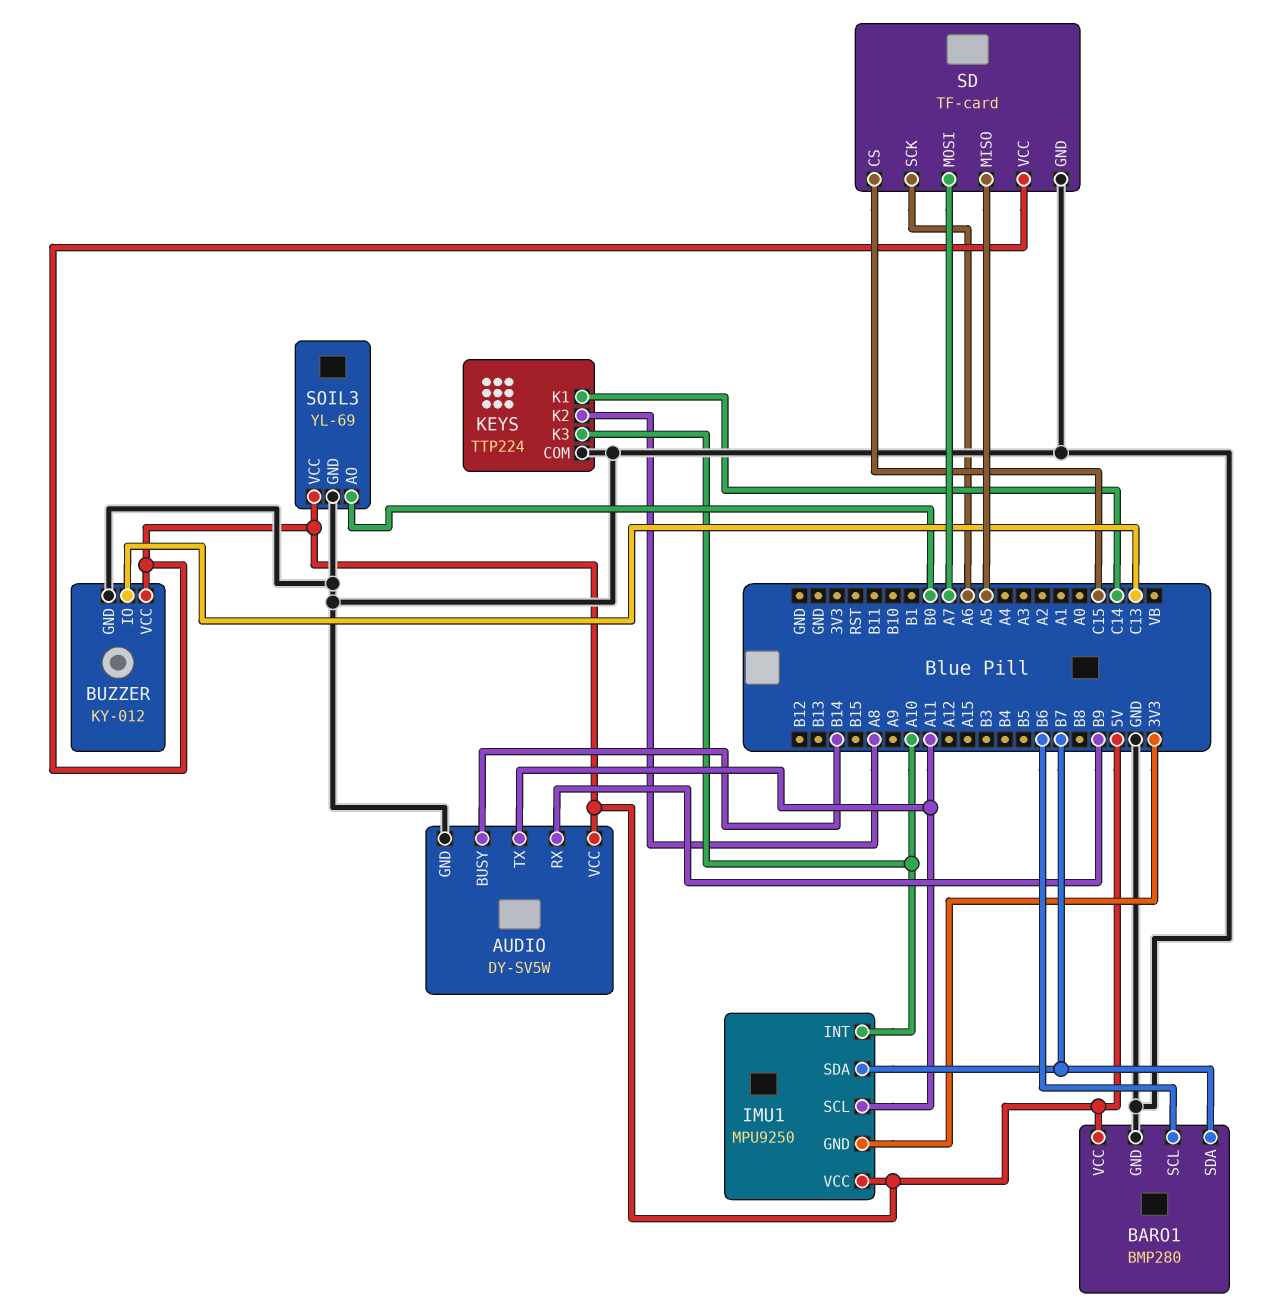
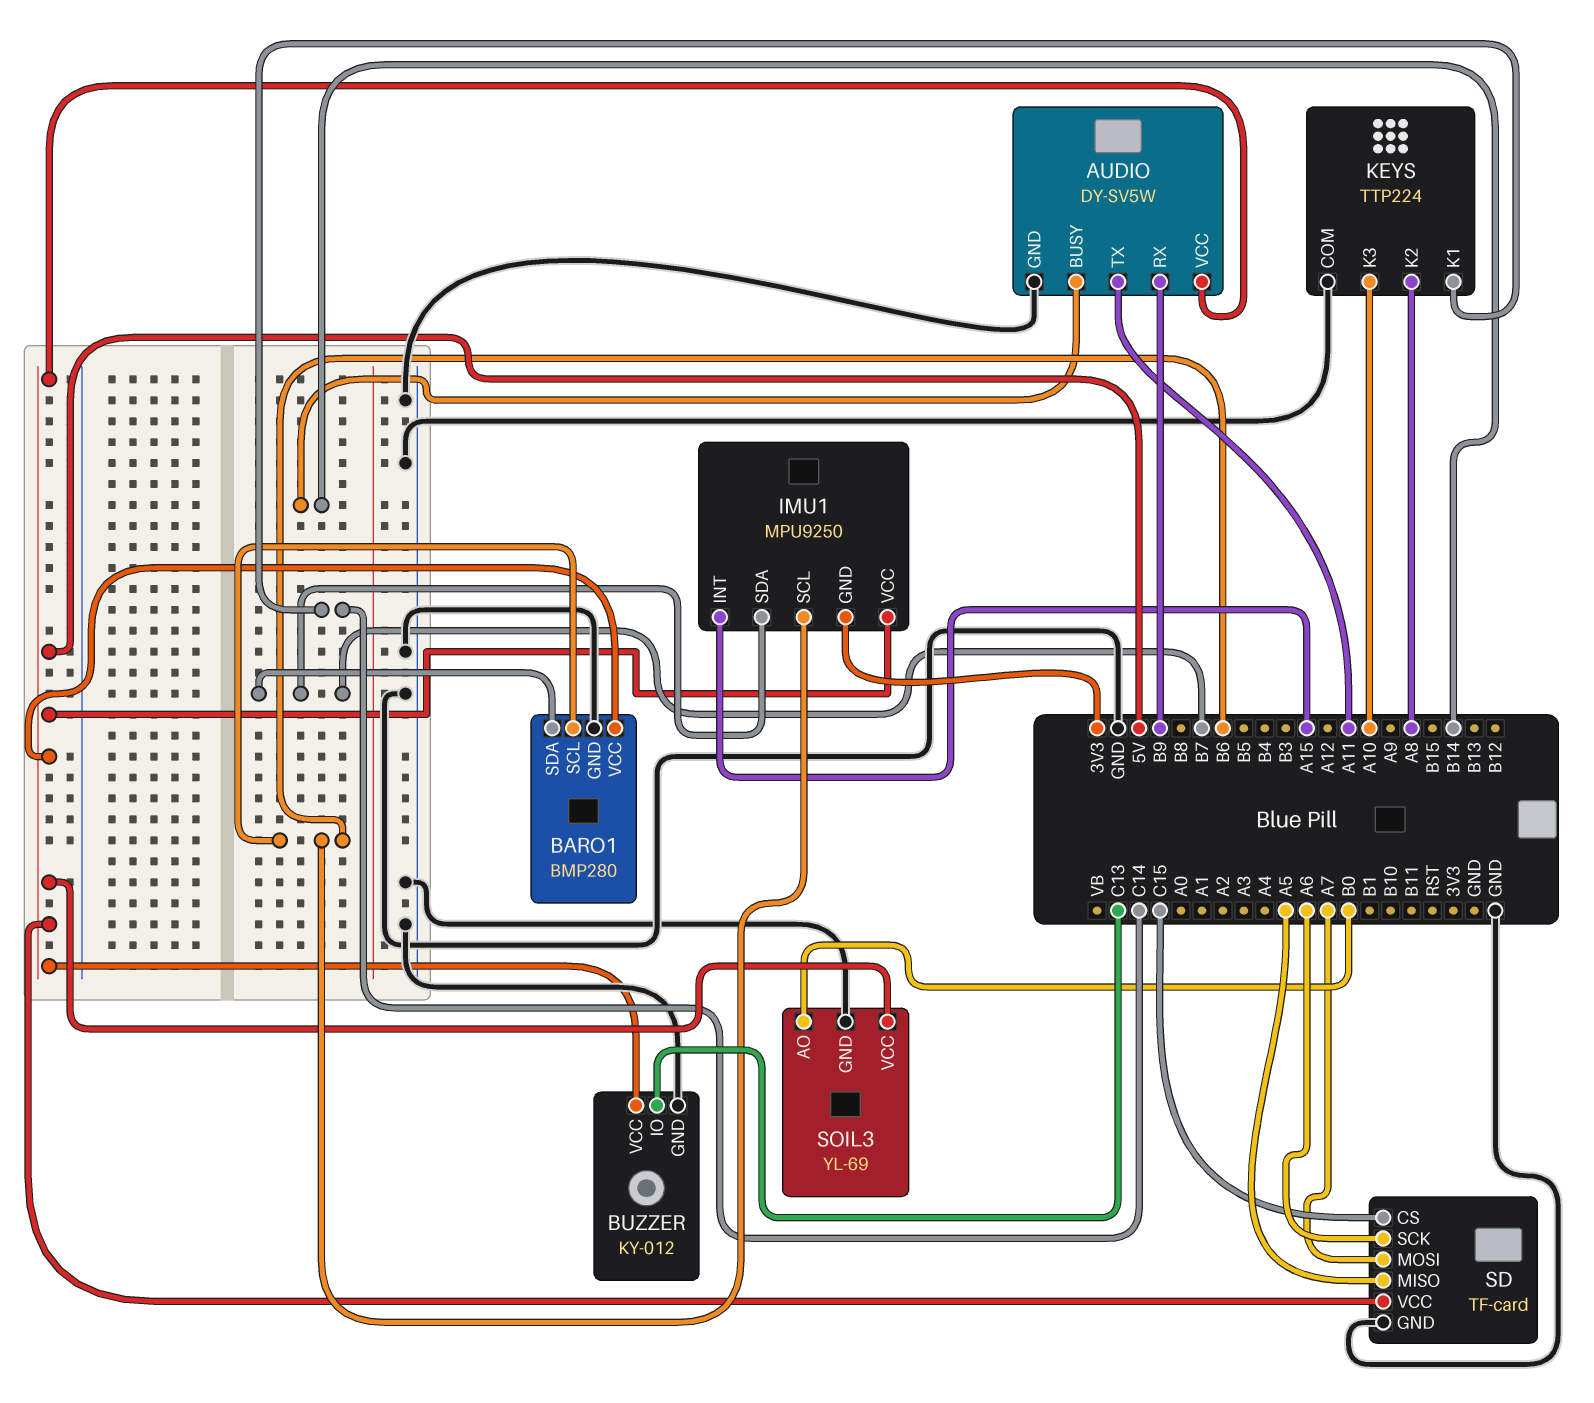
IMU1 pin INT: A10 -> A15
IMU1 pin SCL: A11 -> B6

